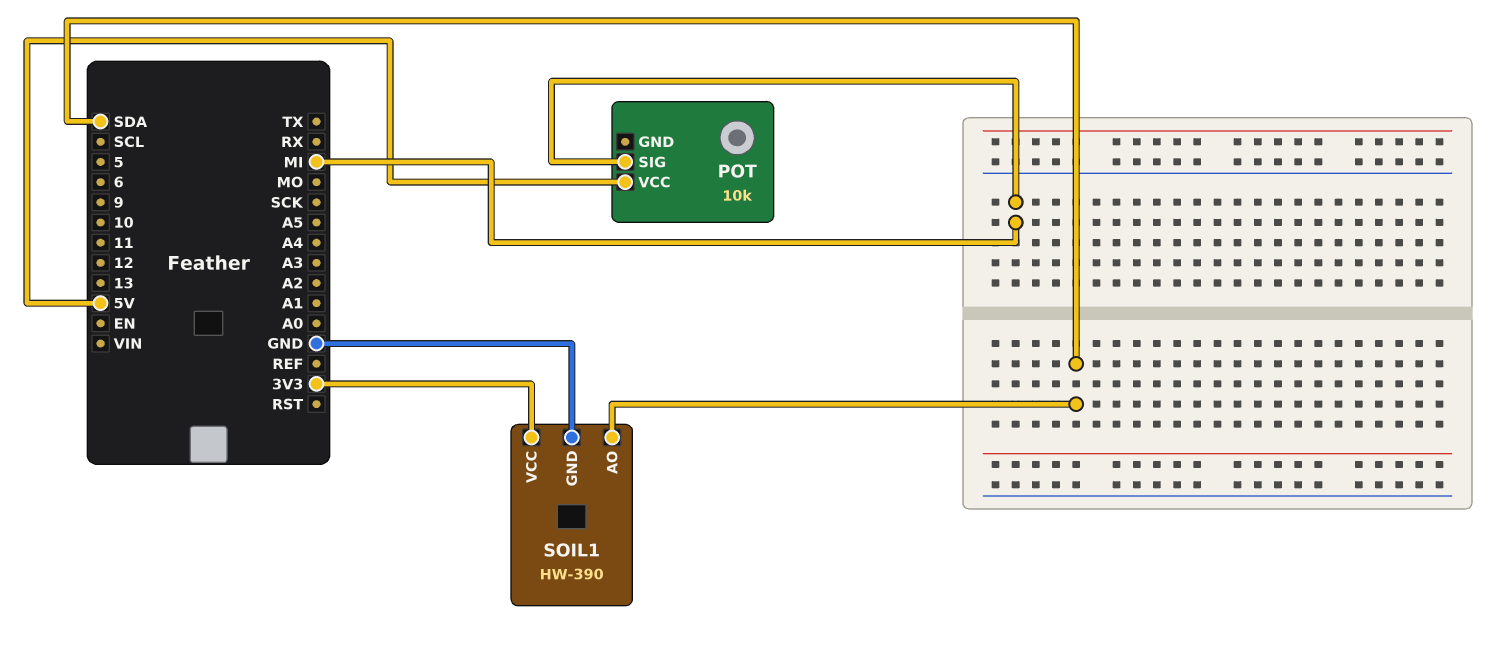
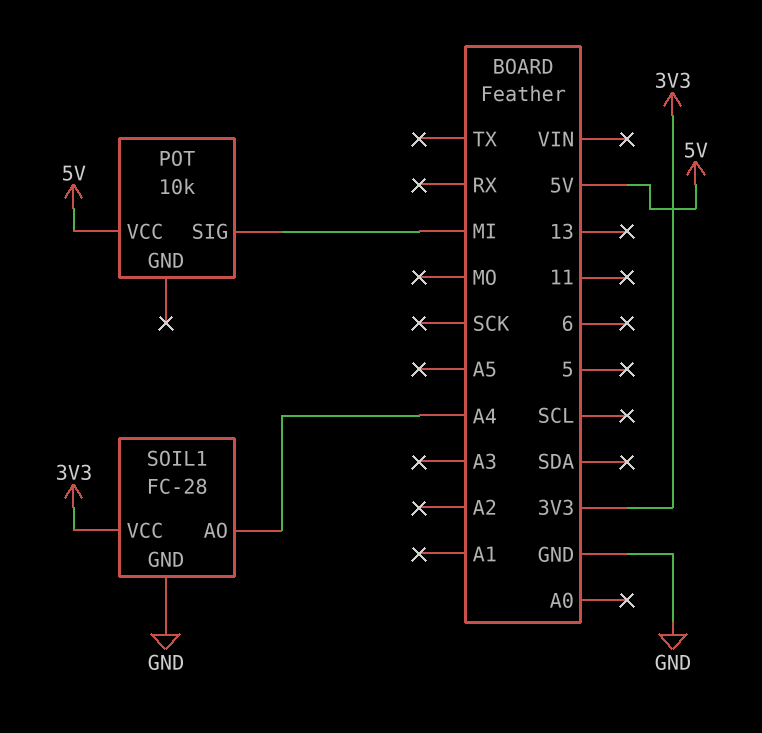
SOIL1: HW-390 -> FC-28
SOIL1 pin AO: SDA -> A4

